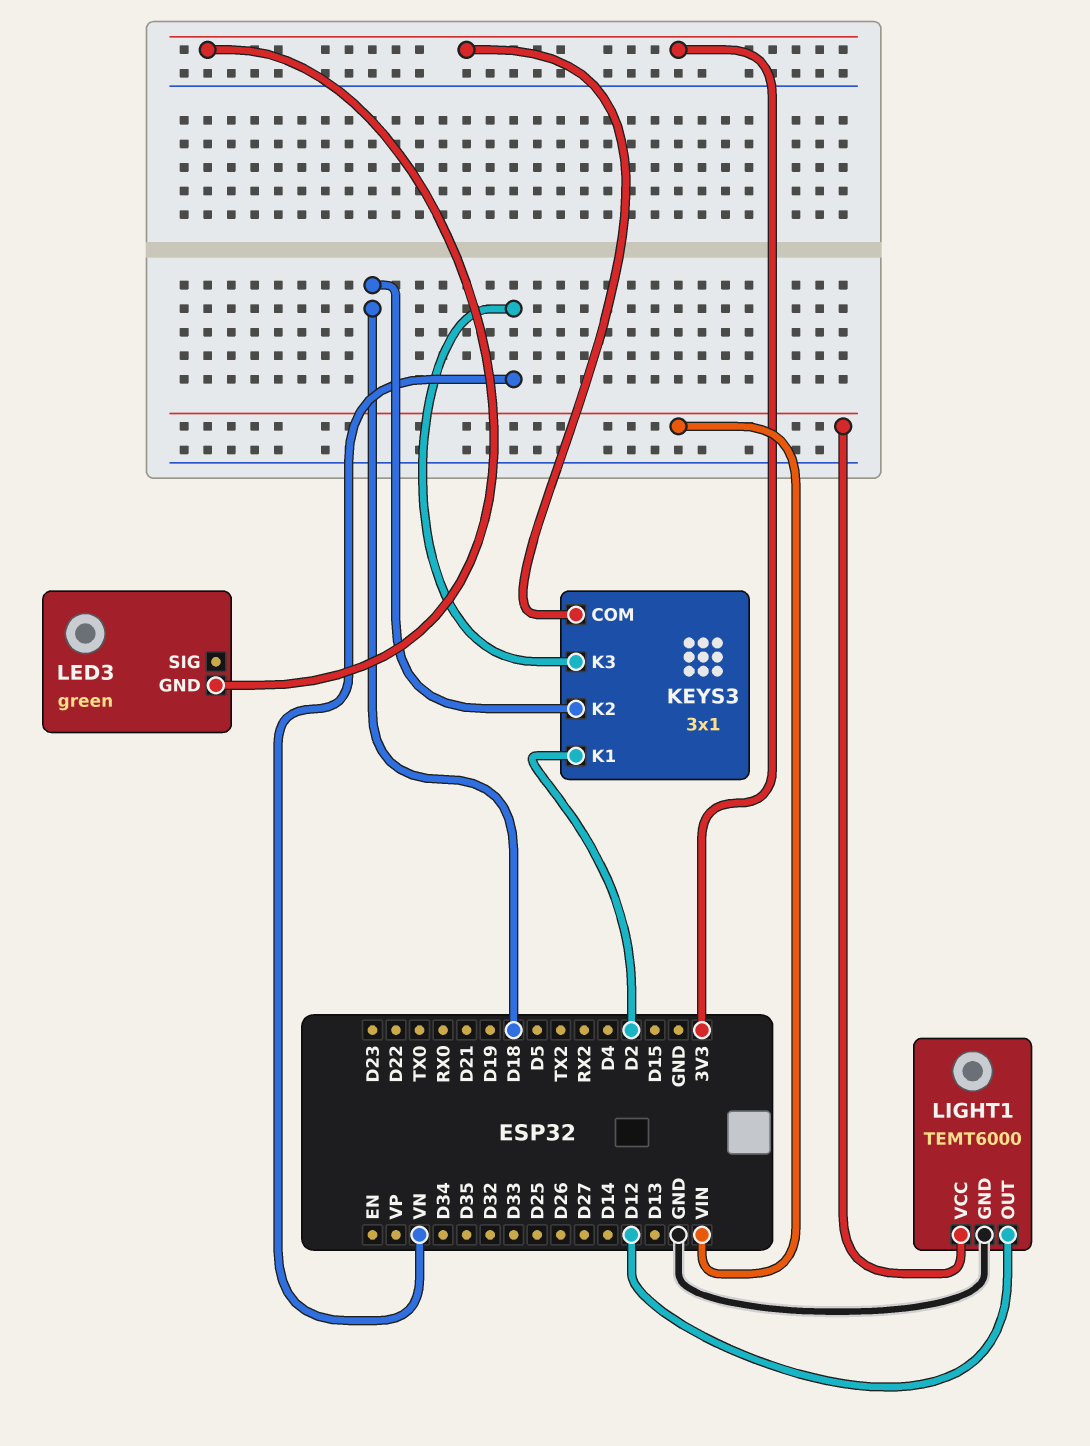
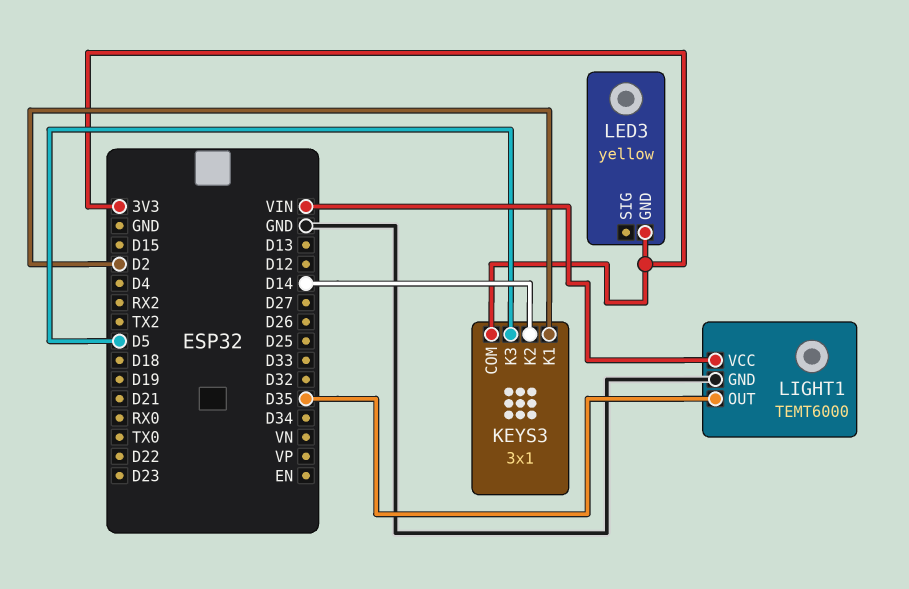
KEYS3 pin K2: D18 -> D14
KEYS3 pin K3: VN -> D5
LED3: green -> yellow
LIGHT1 pin OUT: D12 -> D35

